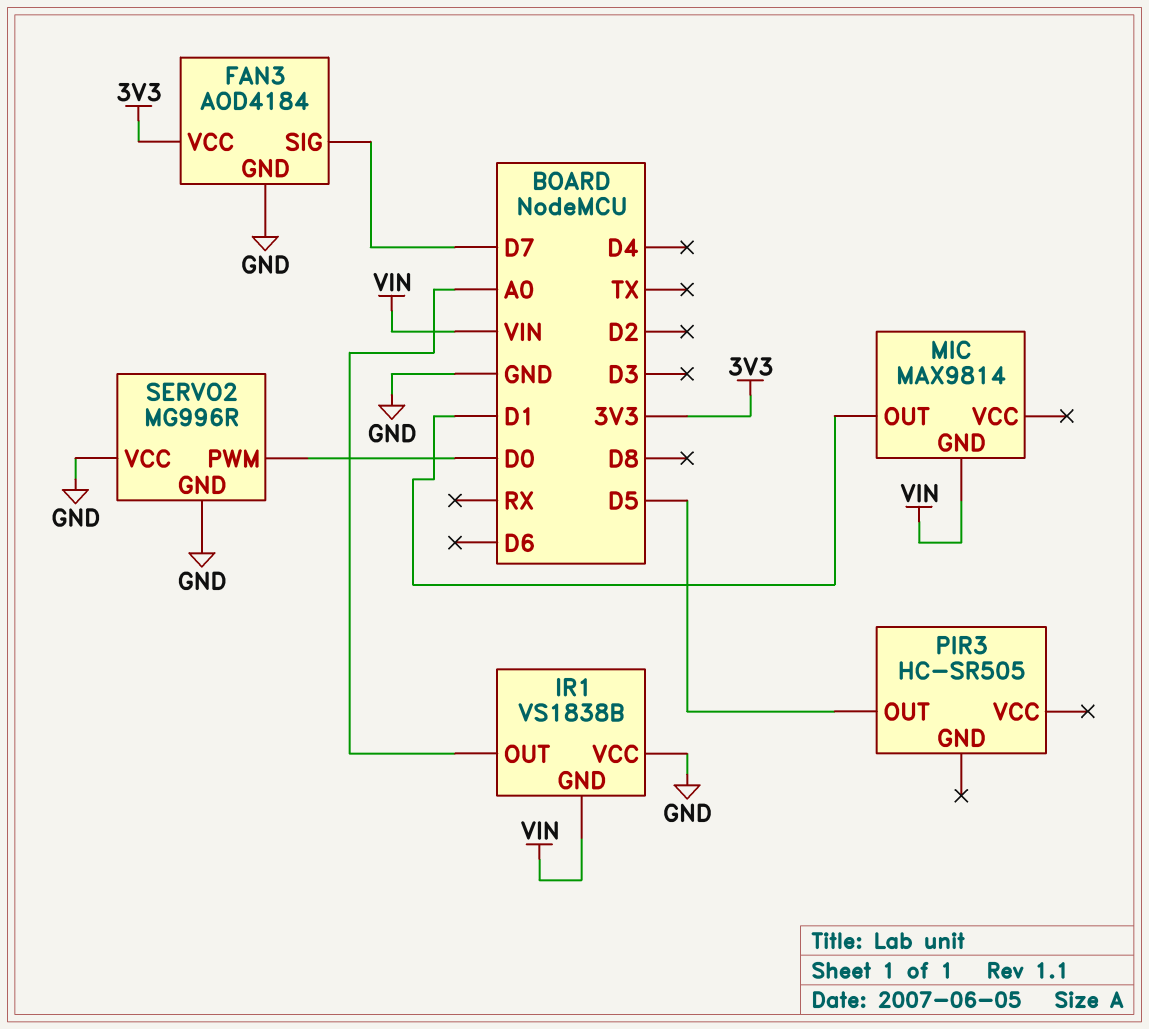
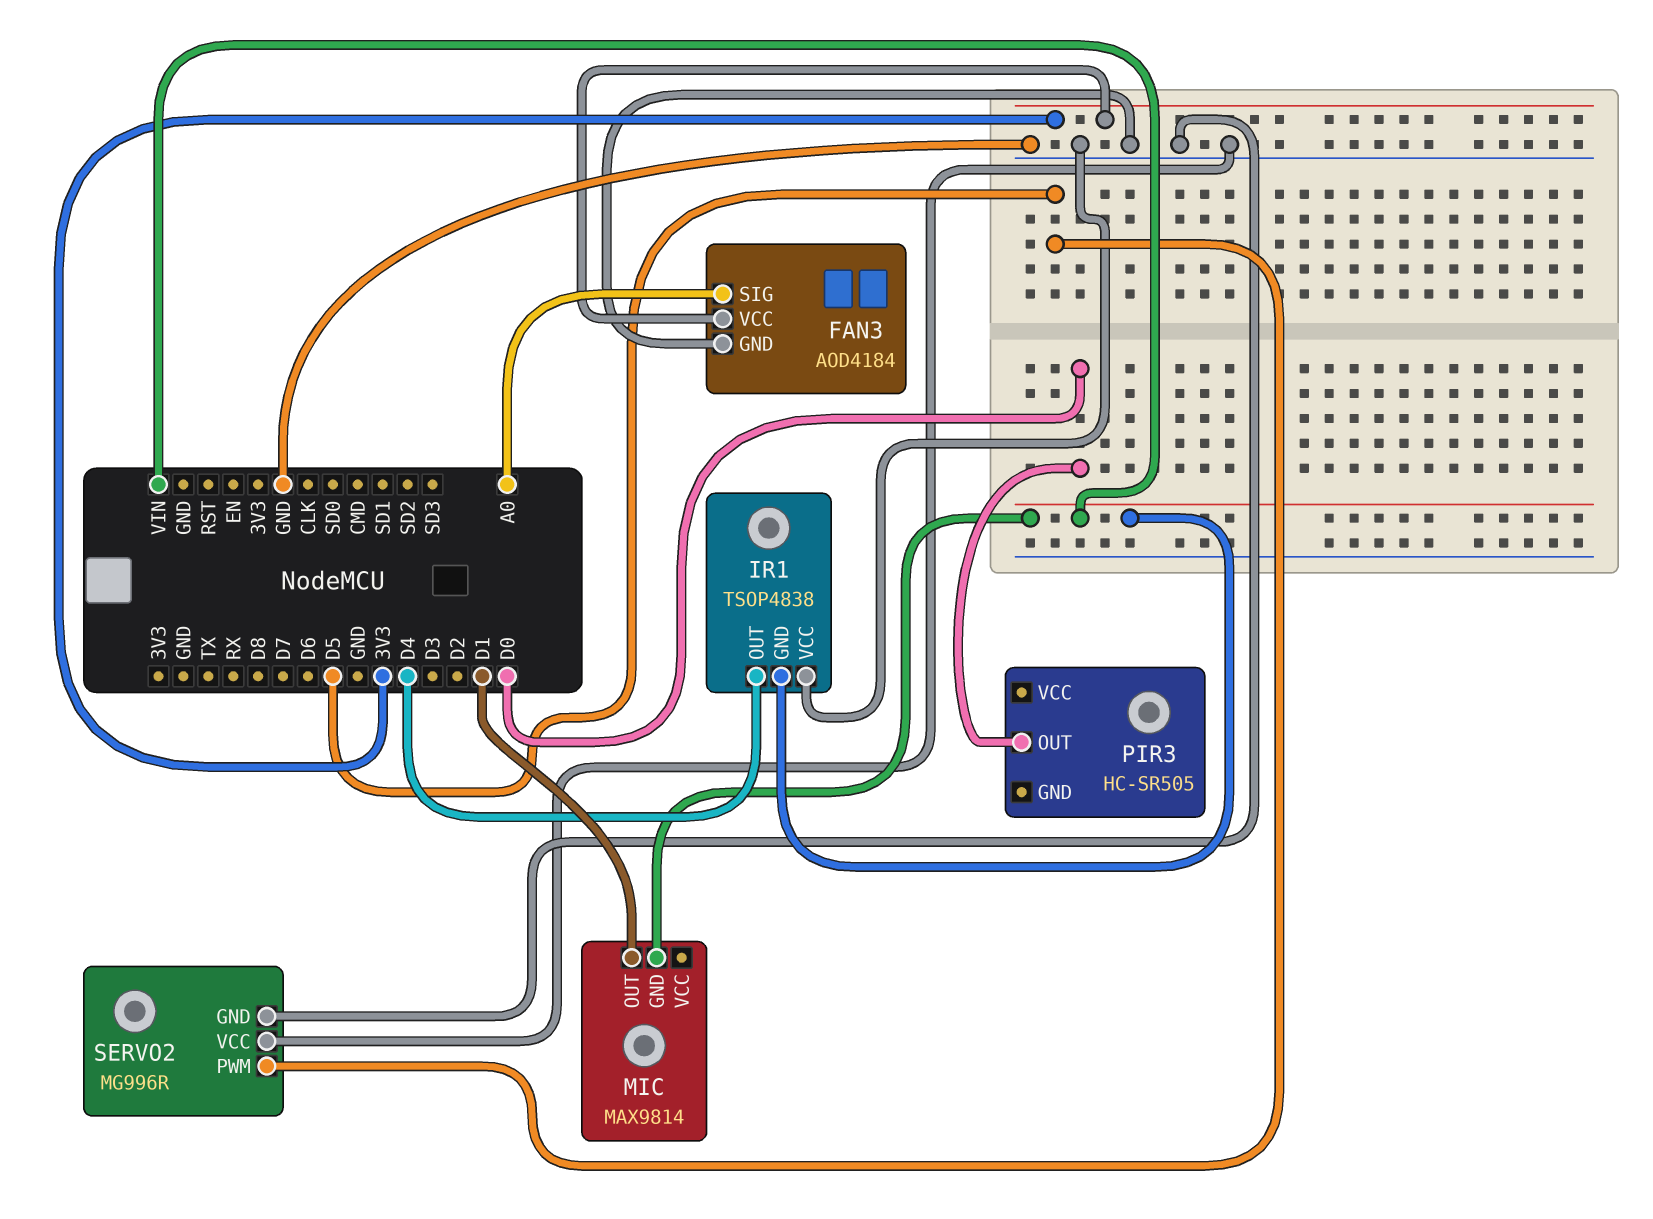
FAN3 pin SIG: D7 -> A0
IR1: VS1838B -> TSOP4838
IR1 pin OUT: A0 -> D4
PIR3 pin OUT: D5 -> D0
SERVO2 pin PWM: D0 -> D5

